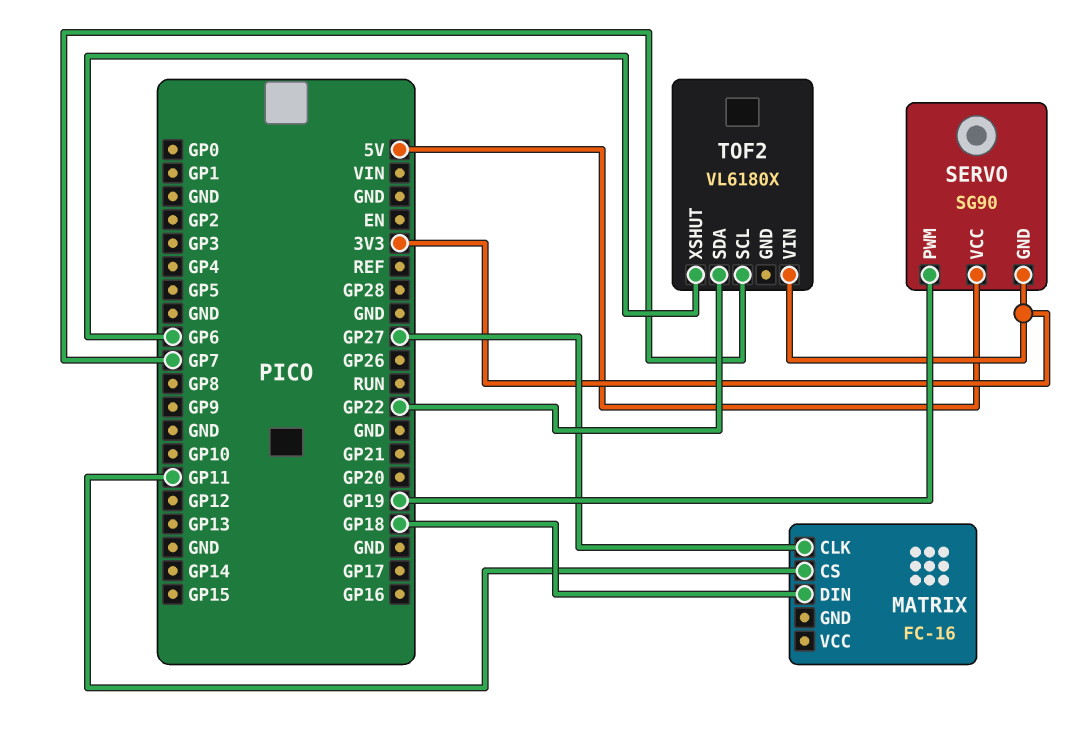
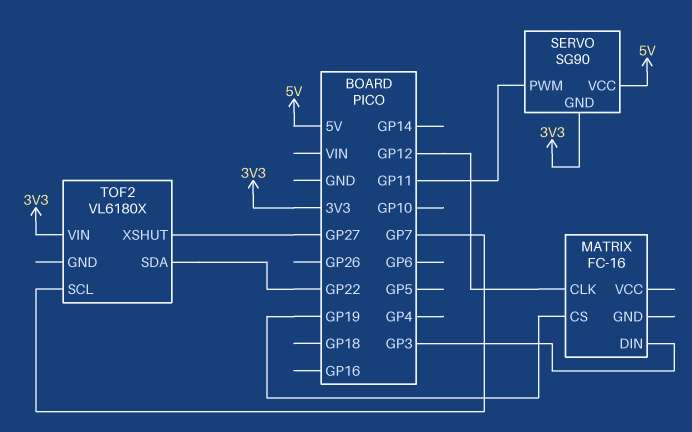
MATRIX pin CLK: GP27 -> GP12
MATRIX pin CS: GP11 -> GP19
MATRIX pin DIN: GP18 -> GP3
SERVO pin PWM: GP19 -> GP11
TOF2 pin XSHUT: GP6 -> GP27

